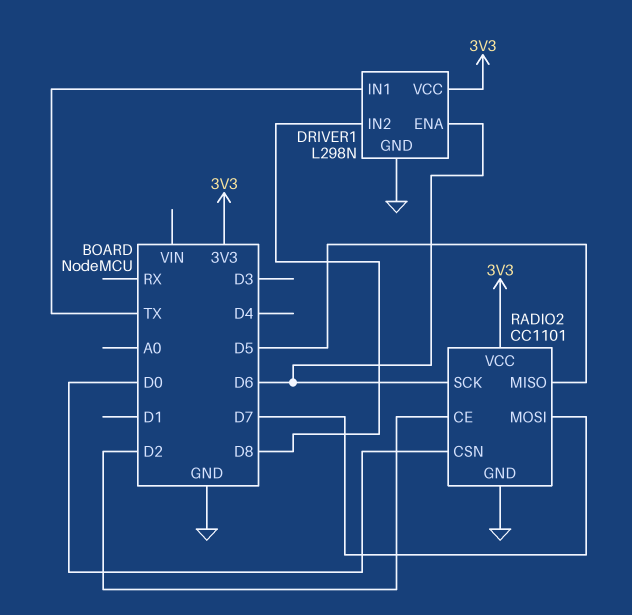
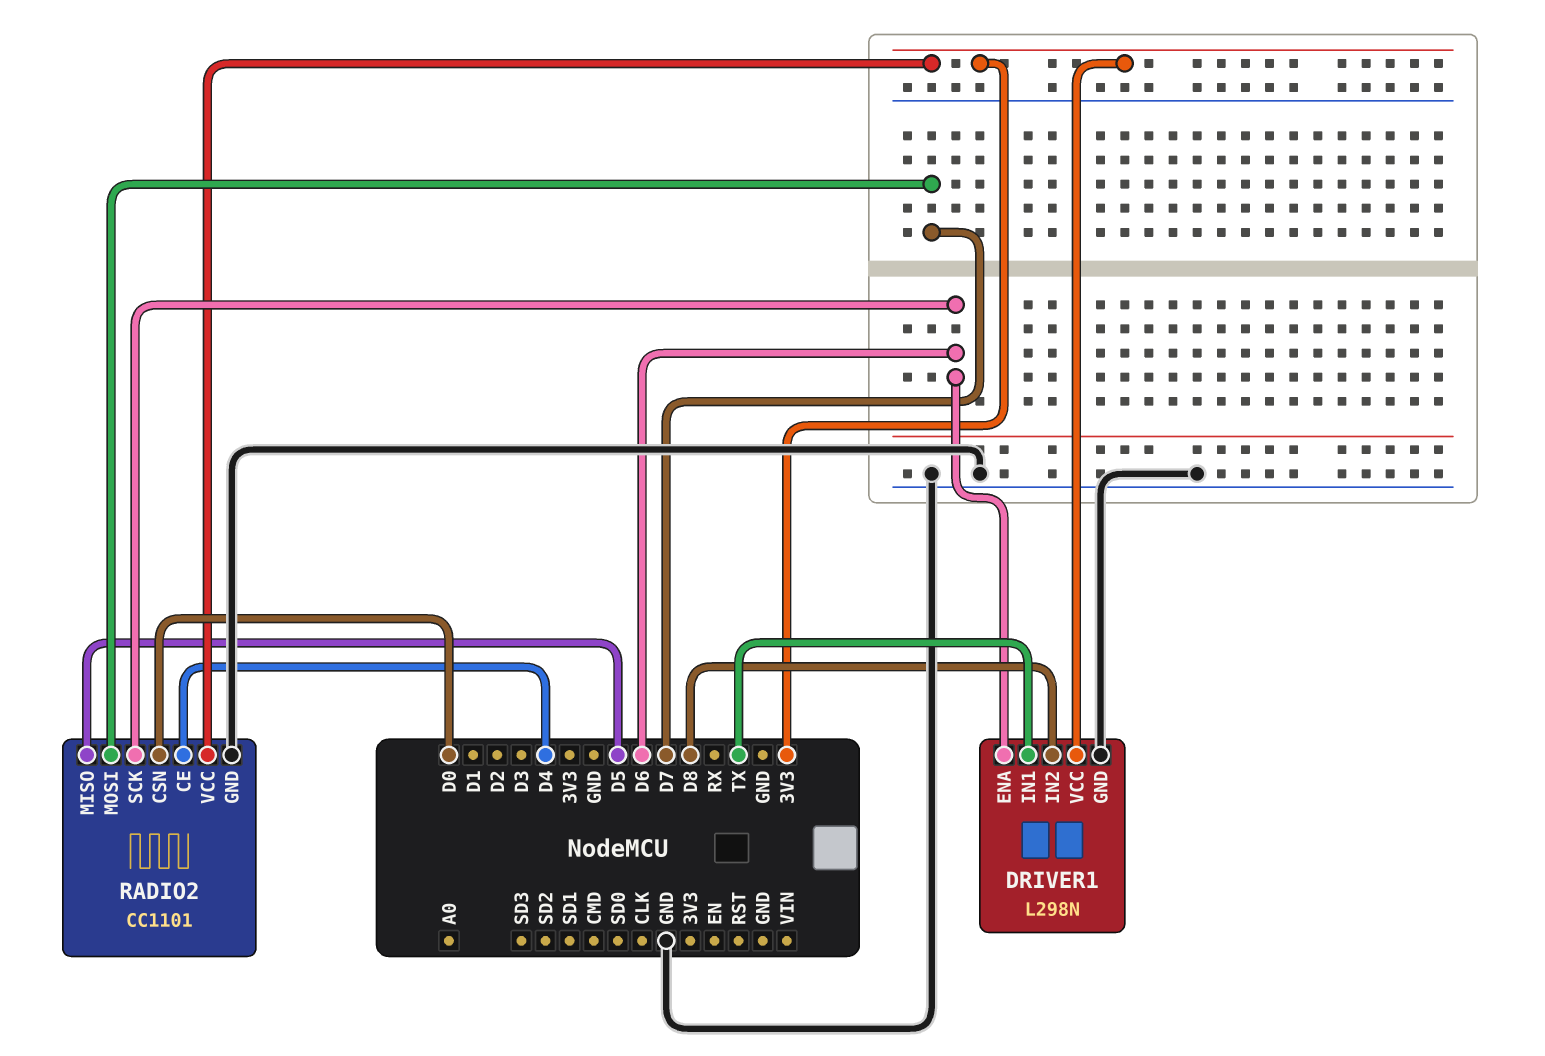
RADIO2 pin CE: D2 -> D4

